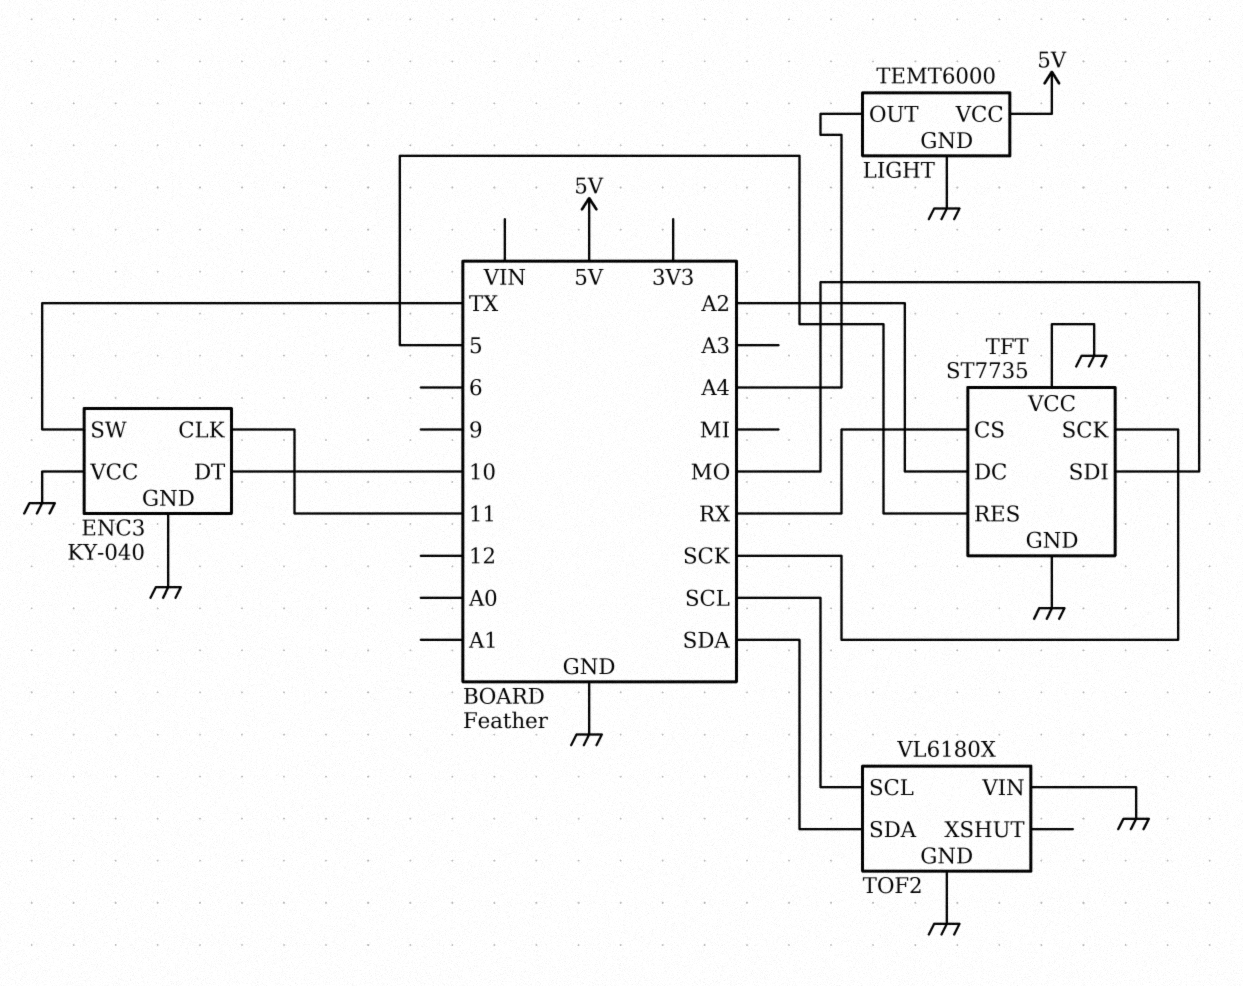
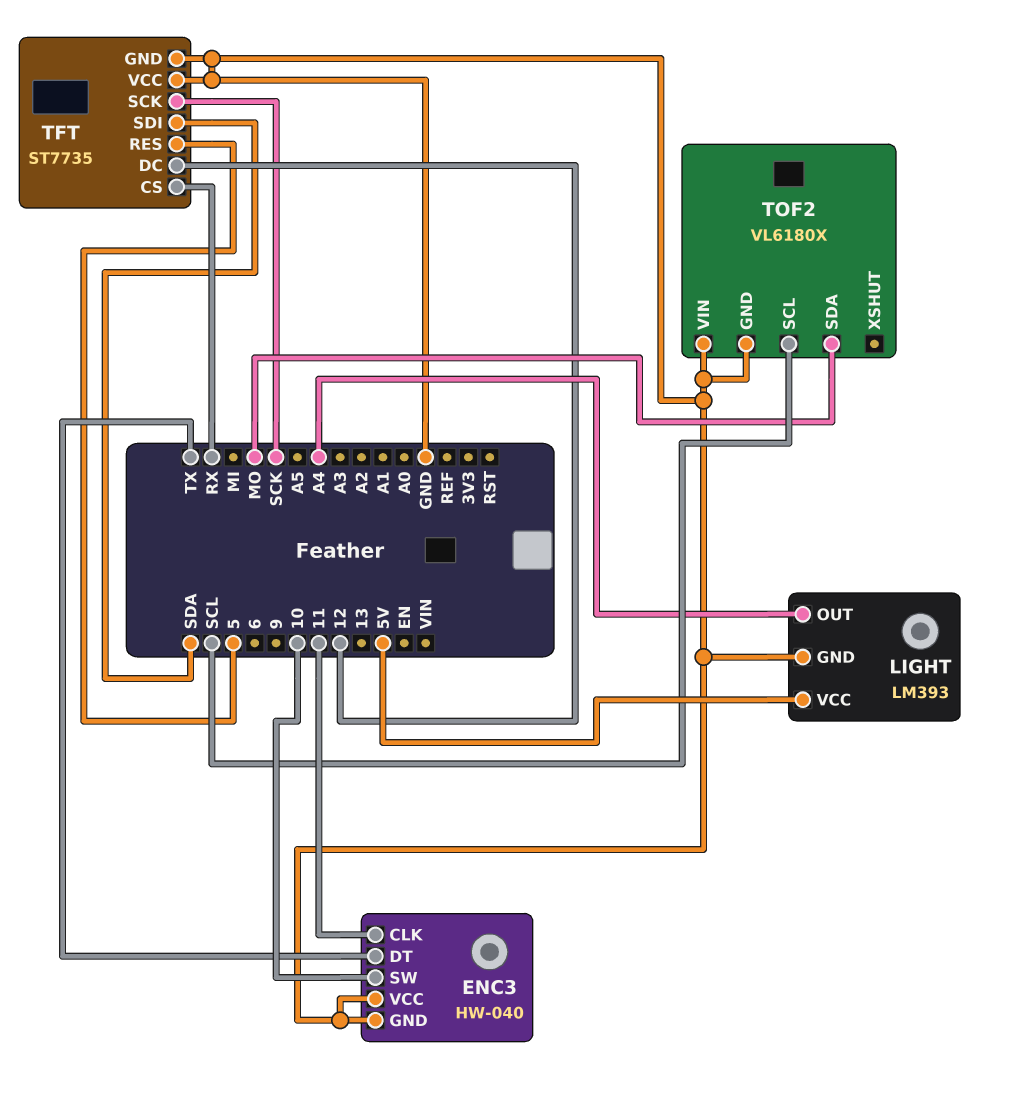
ENC3: KY-040 -> HW-040
ENC3 pin DT: 10 -> TX
ENC3 pin SW: TX -> 10
LIGHT: TEMT6000 -> LM393
TFT pin DC: A2 -> 12
TFT pin SDI: MO -> SDA
TOF2 pin SDA: SDA -> MO

